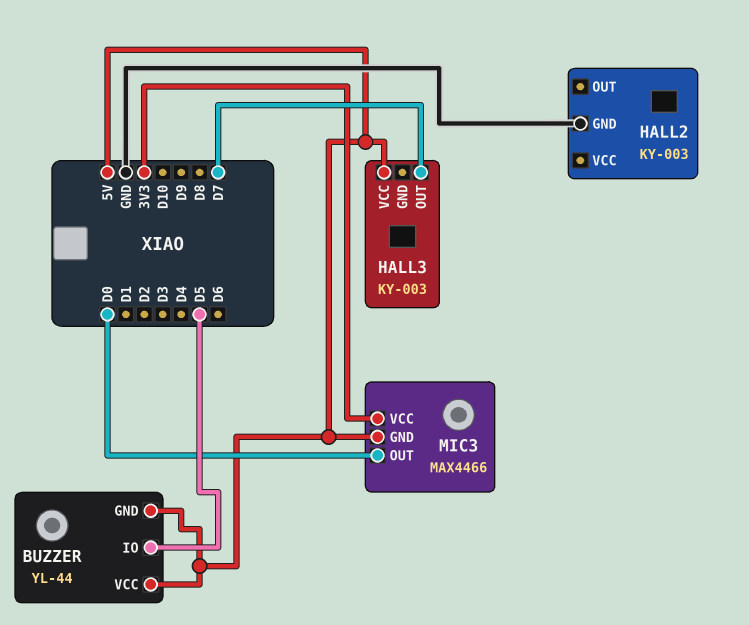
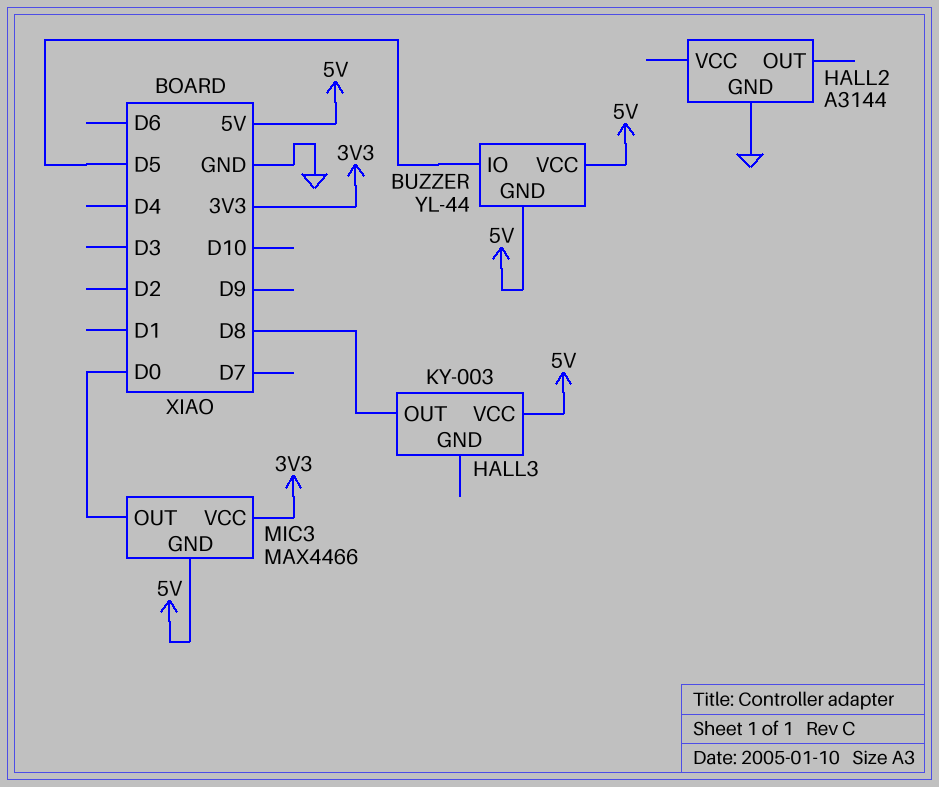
HALL2: KY-003 -> A3144
HALL3 pin OUT: D7 -> D8

